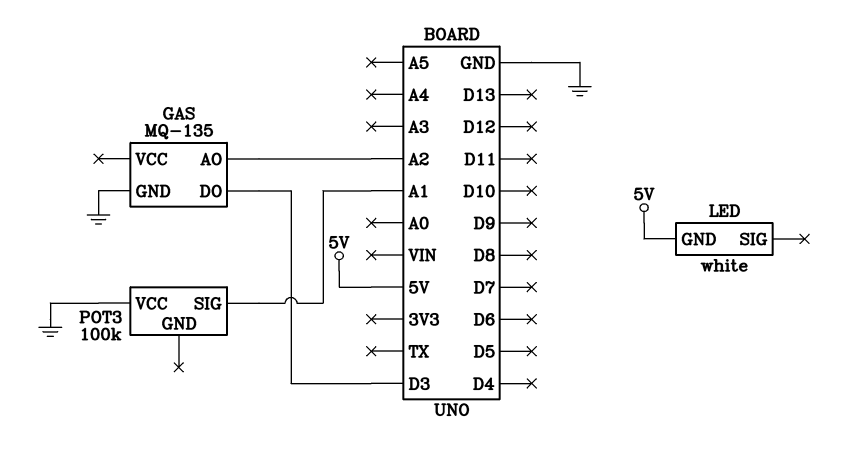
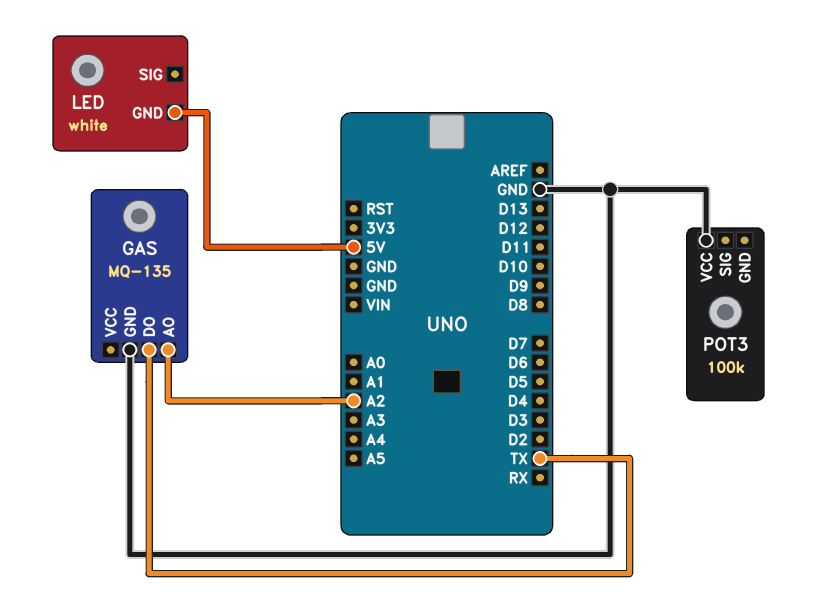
GAS pin DO: D3 -> TX
POT3 pin SIG: A1 -> none

